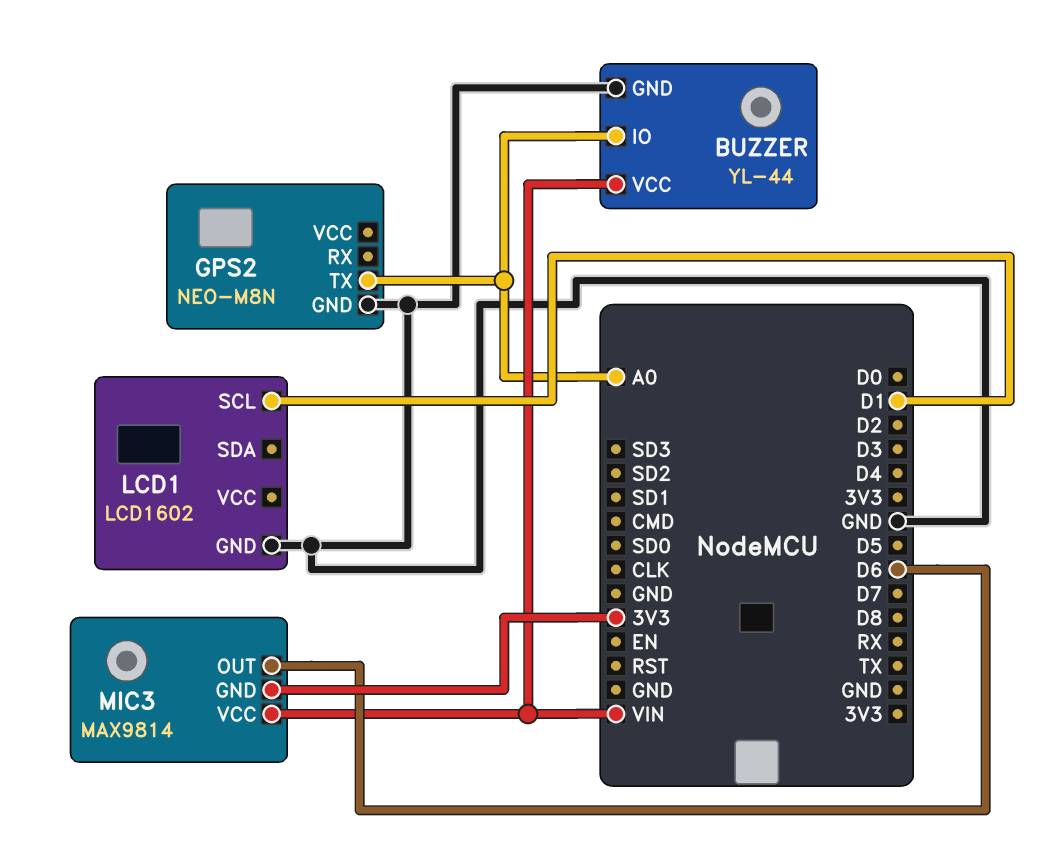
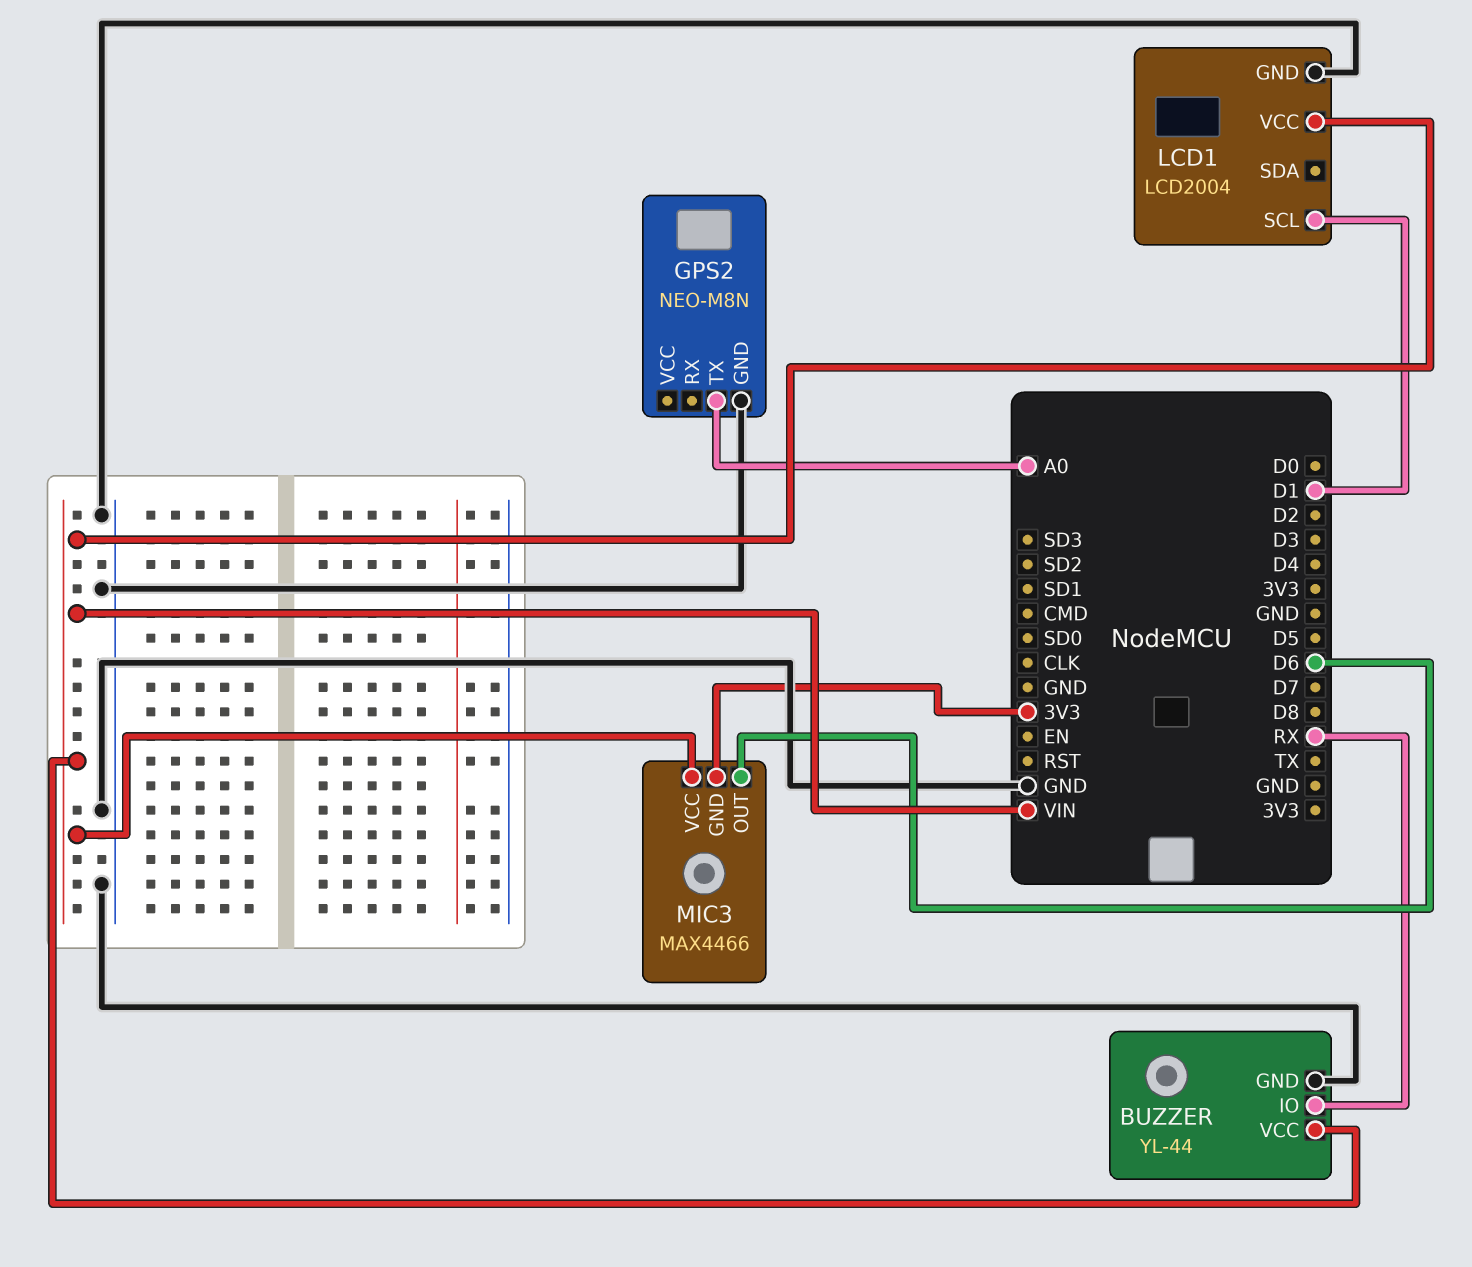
BUZZER pin IO: A0 -> RX
LCD1: LCD1602 -> LCD2004
LCD1 pin VCC: none -> VIN
MIC3: MAX9814 -> MAX4466

